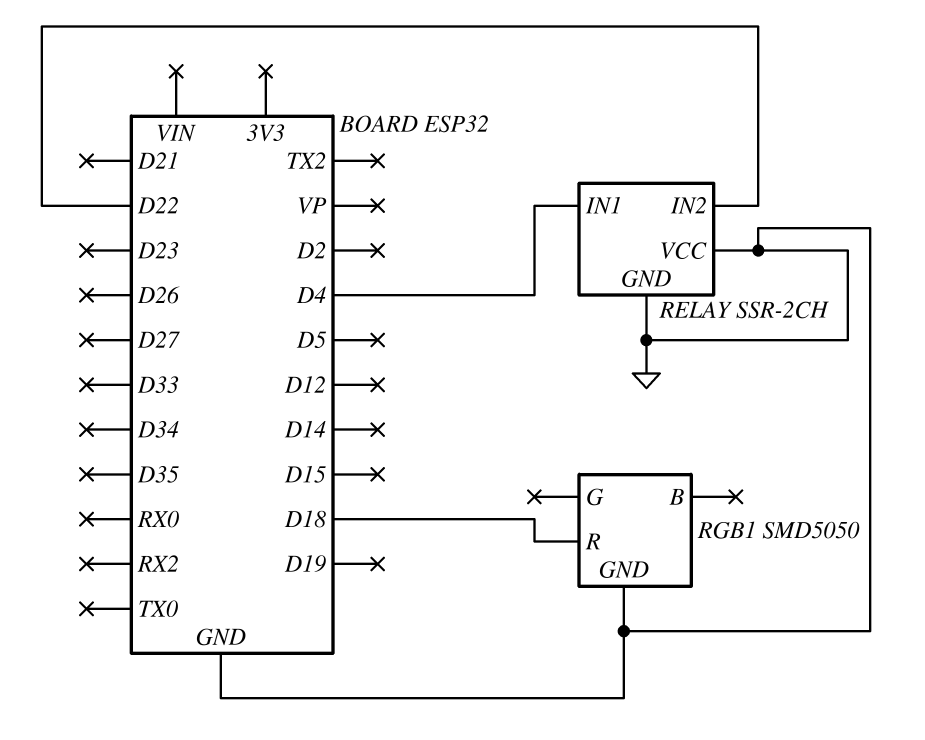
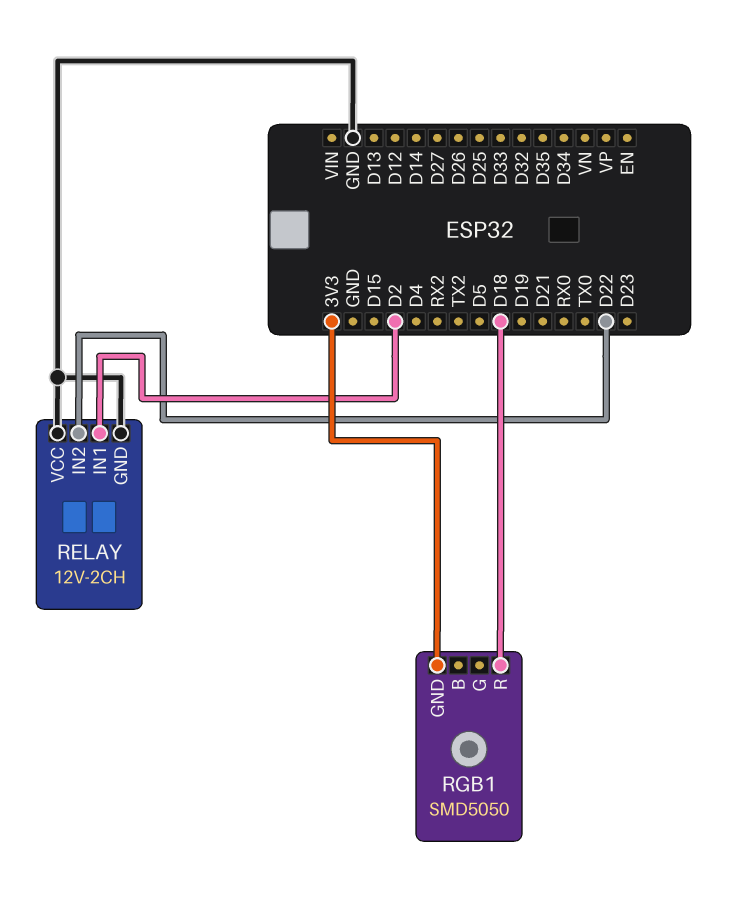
RELAY: SSR-2CH -> 12V-2CH
RELAY pin IN1: D4 -> D2
RGB1 pin GND: GND -> 3V3

